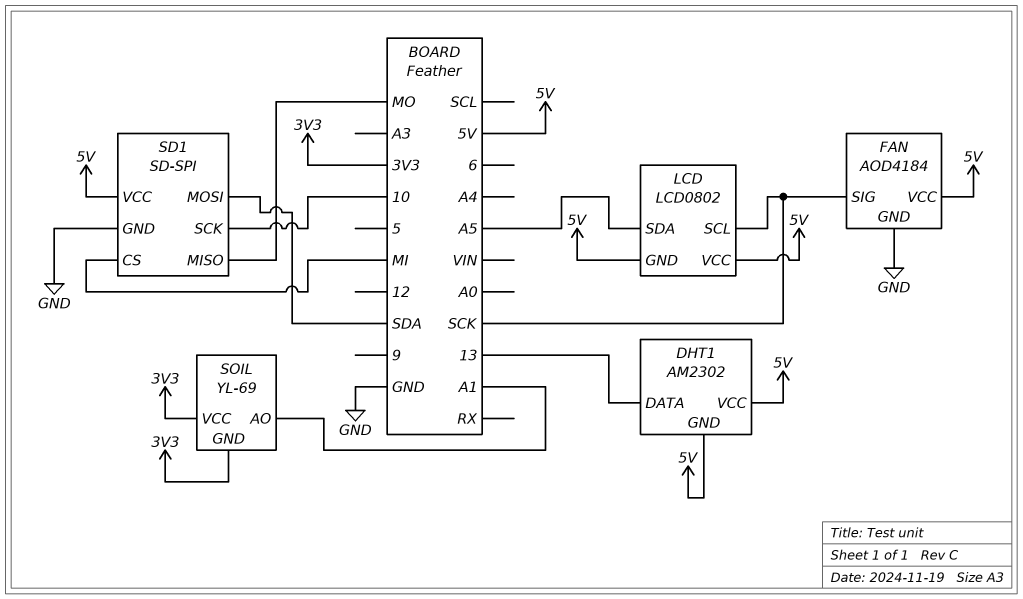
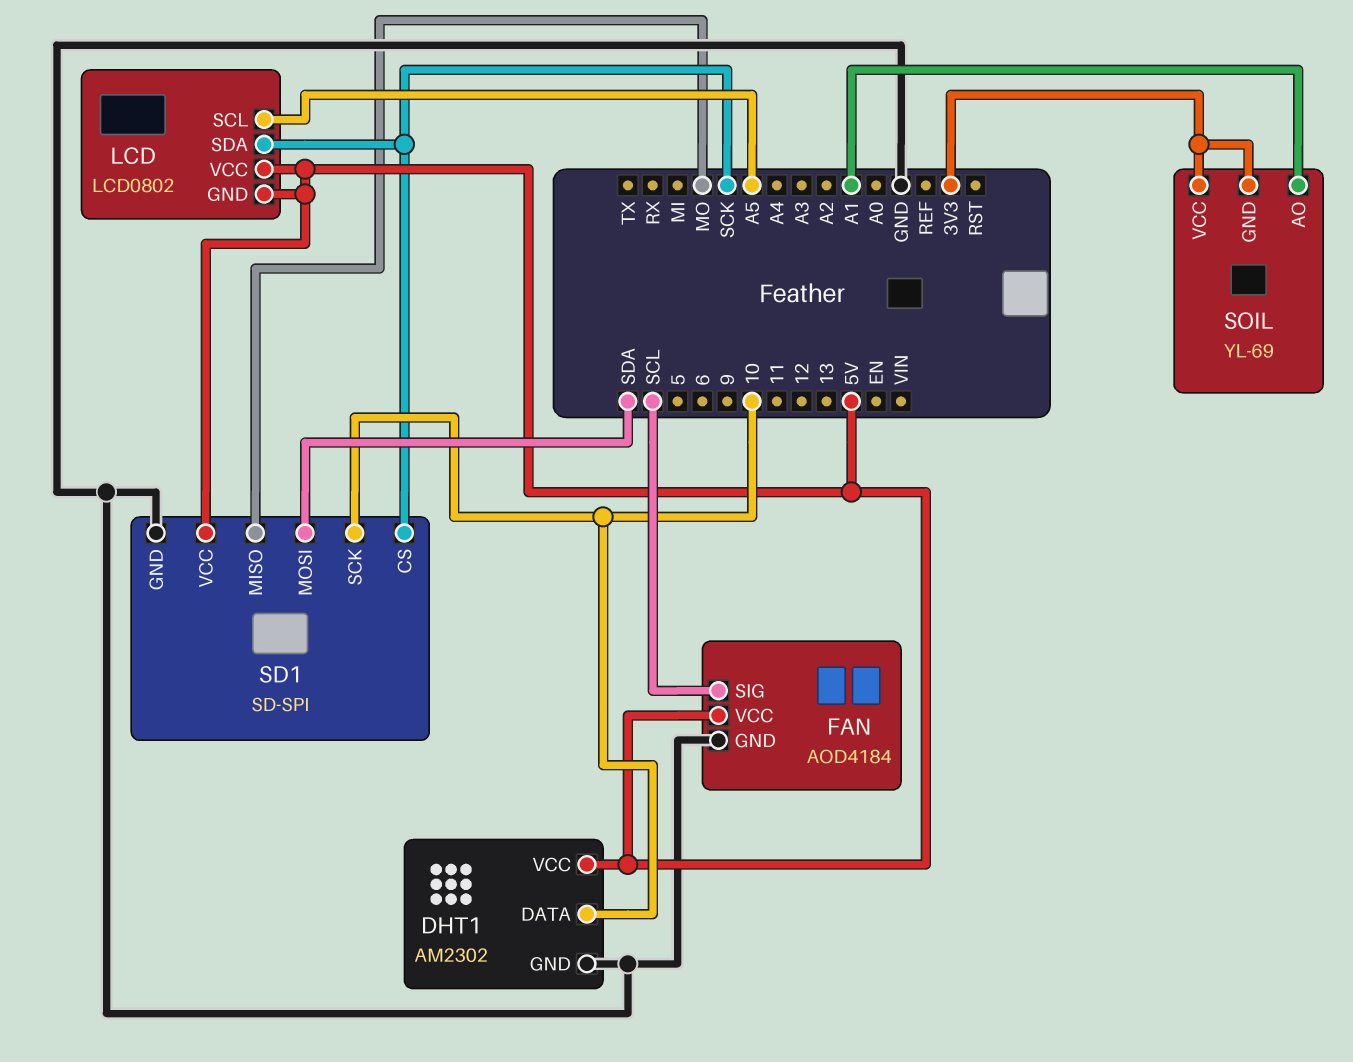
DHT1 pin DATA: 13 -> 10
DHT1 pin GND: 5V -> GND
FAN pin SIG: SCK -> SCL
LCD pin SCL: SCK -> A5
LCD pin SDA: A5 -> SCK
SD1 pin CS: MI -> SCK

